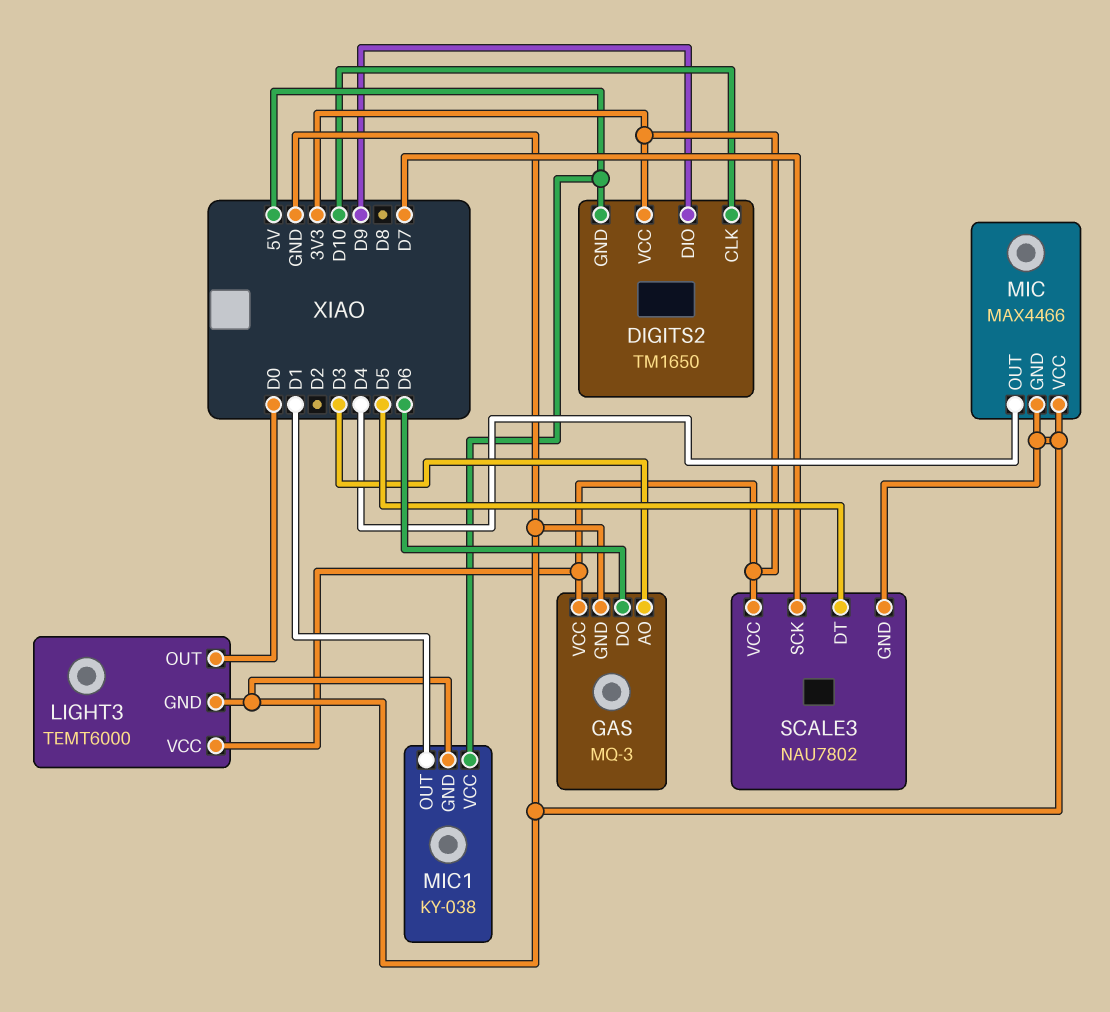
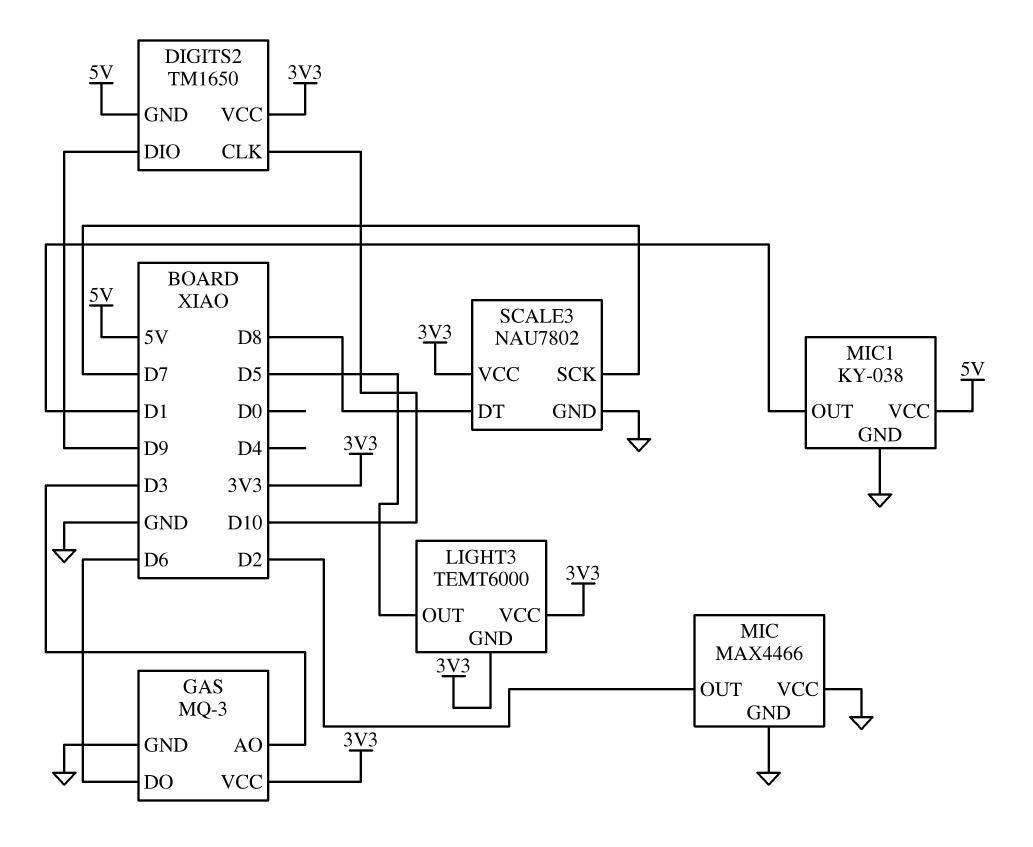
LIGHT3 pin GND: GND -> 3V3
LIGHT3 pin OUT: D0 -> D5
MIC pin OUT: D4 -> D2
SCALE3 pin DT: D5 -> D8

